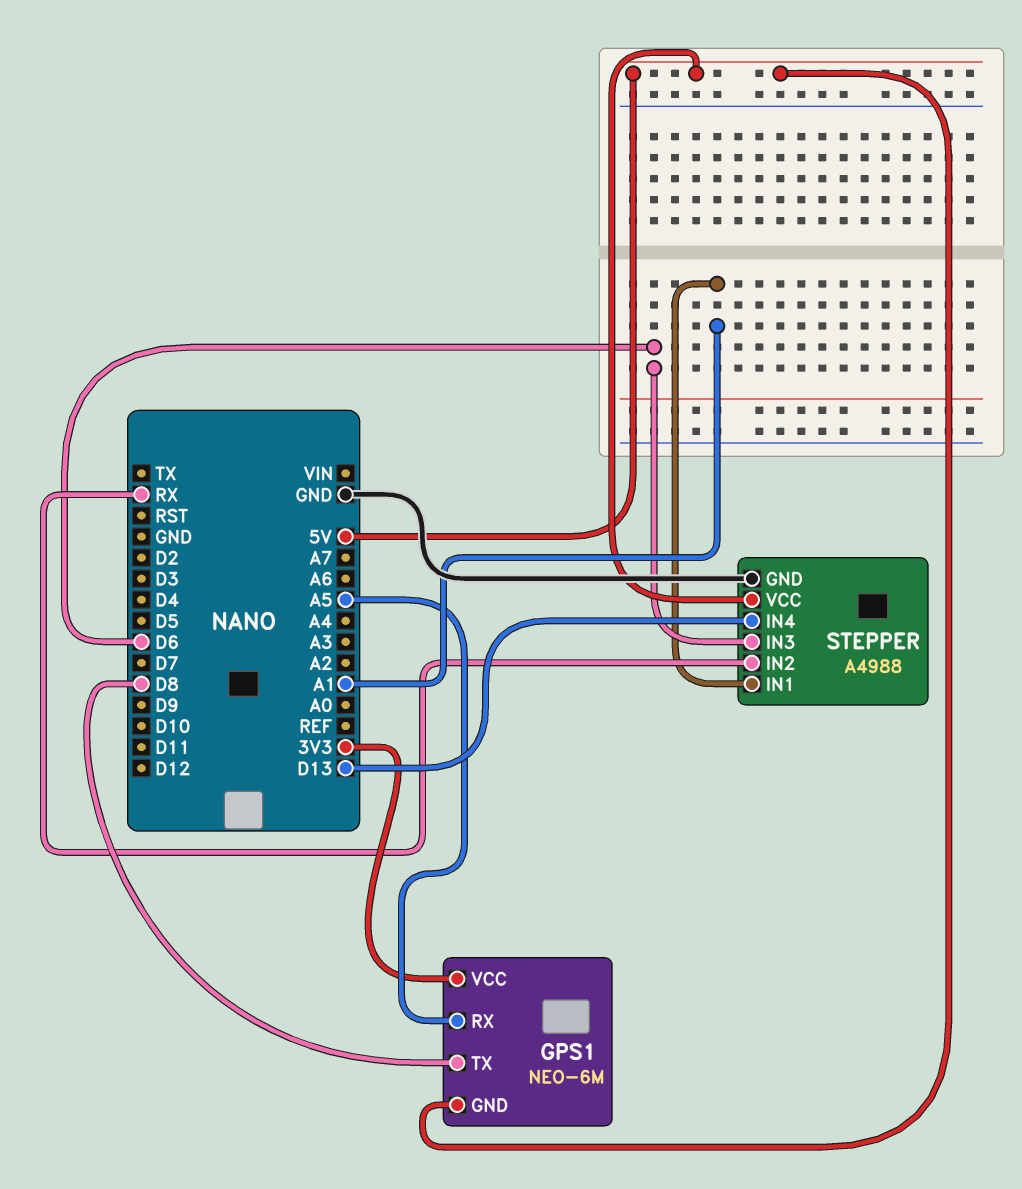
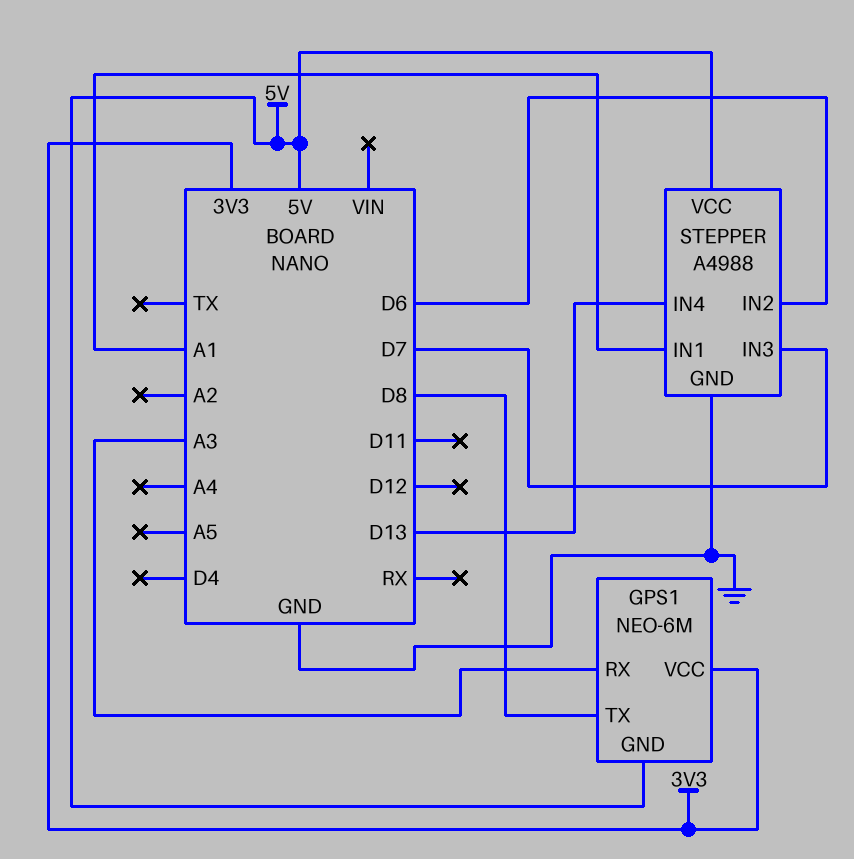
GPS1 pin RX: A5 -> A3
STEPPER pin IN2: RX -> D6
STEPPER pin IN3: D6 -> D7

